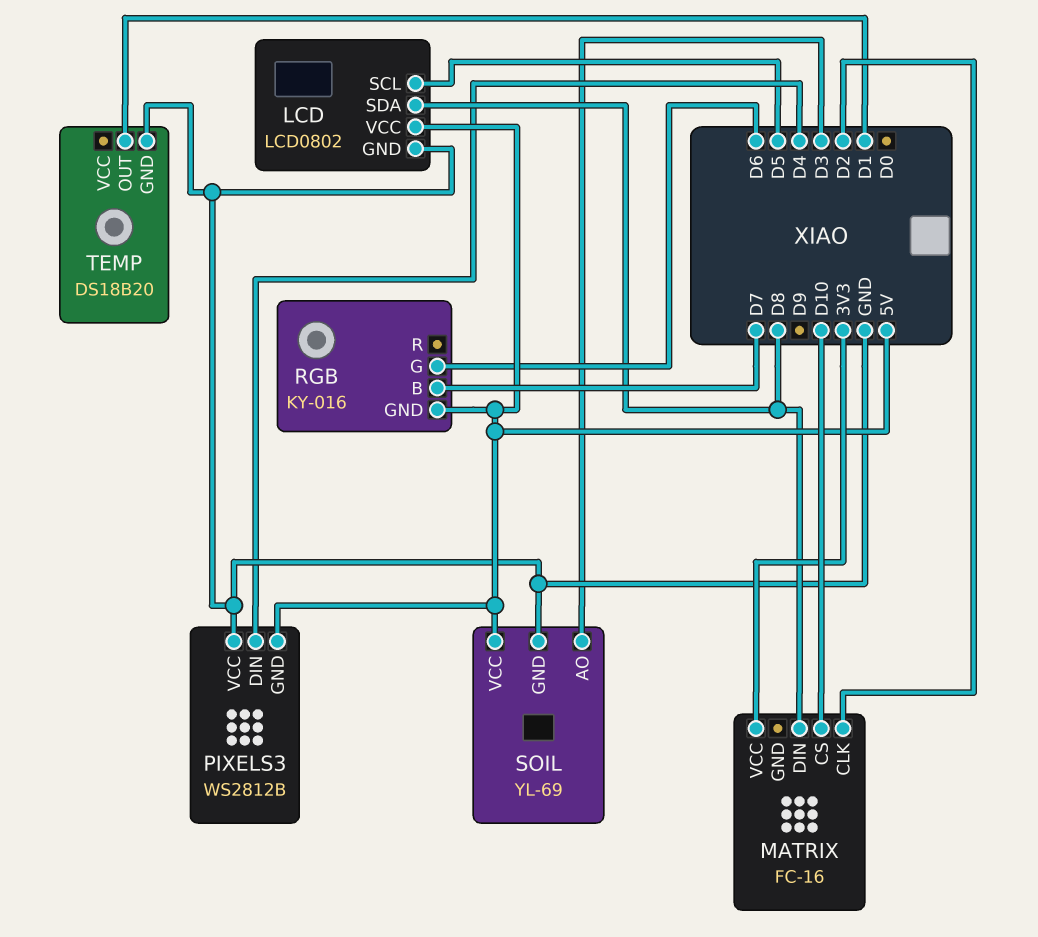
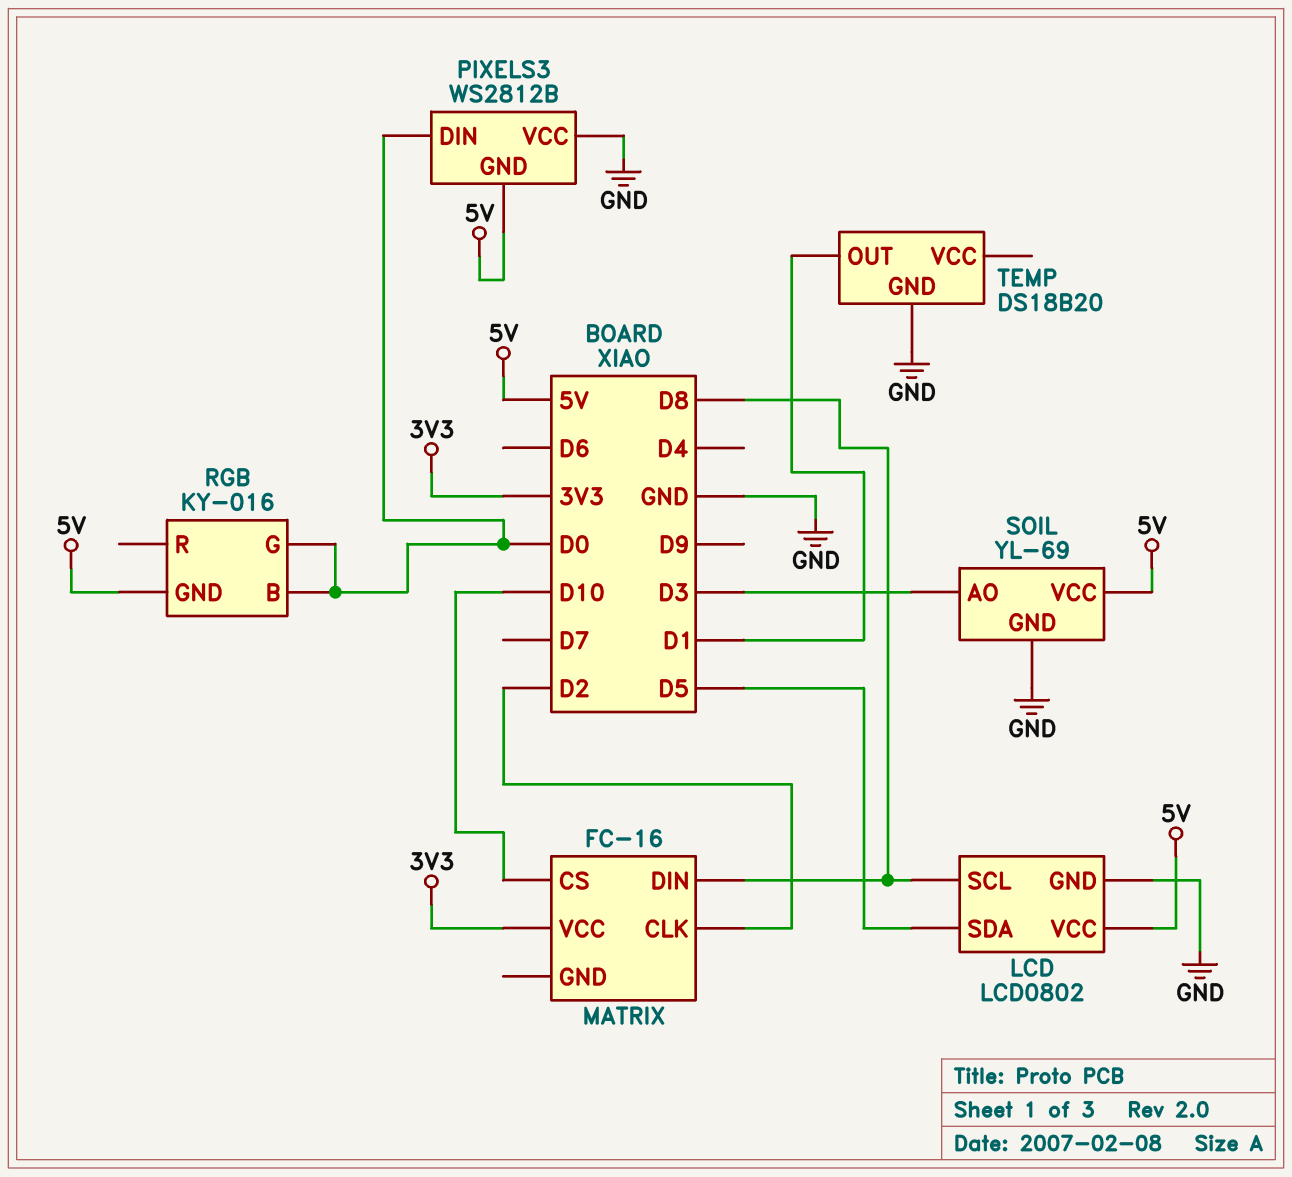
LCD pin SCL: D5 -> D8
LCD pin SDA: D8 -> D5
PIXELS3 pin DIN: D4 -> D0
RGB pin B: D7 -> D0
RGB pin G: D6 -> D0

